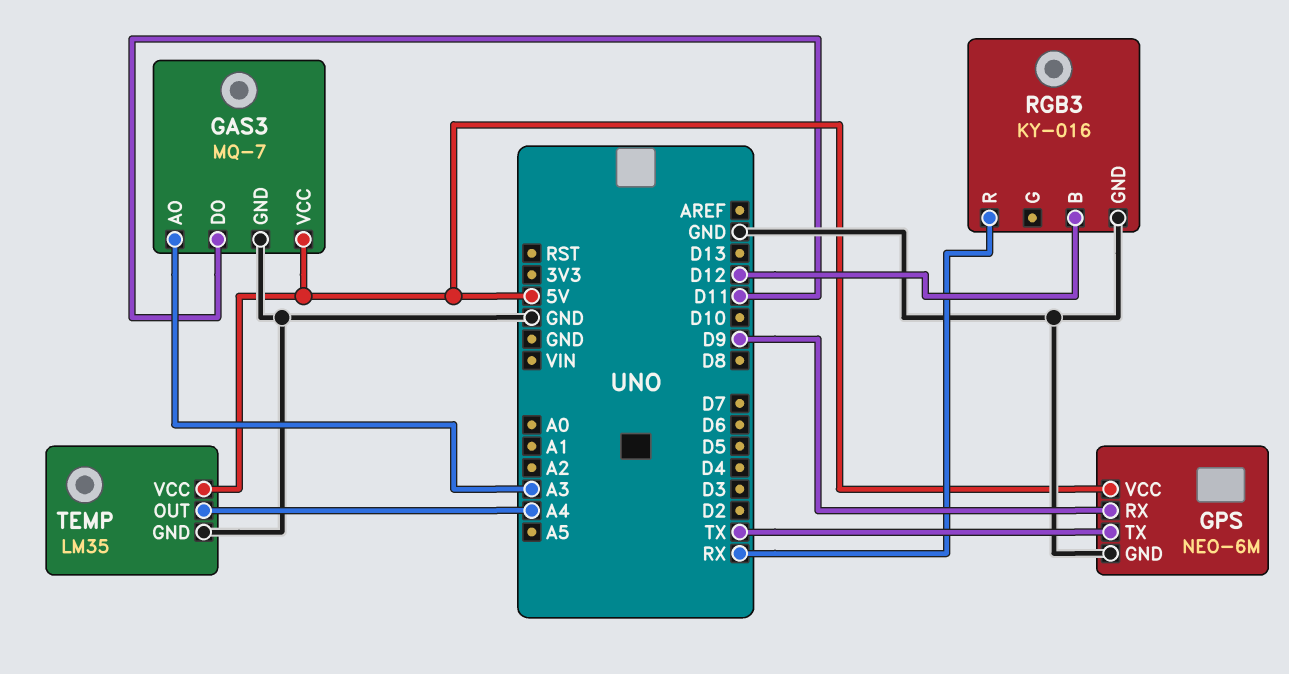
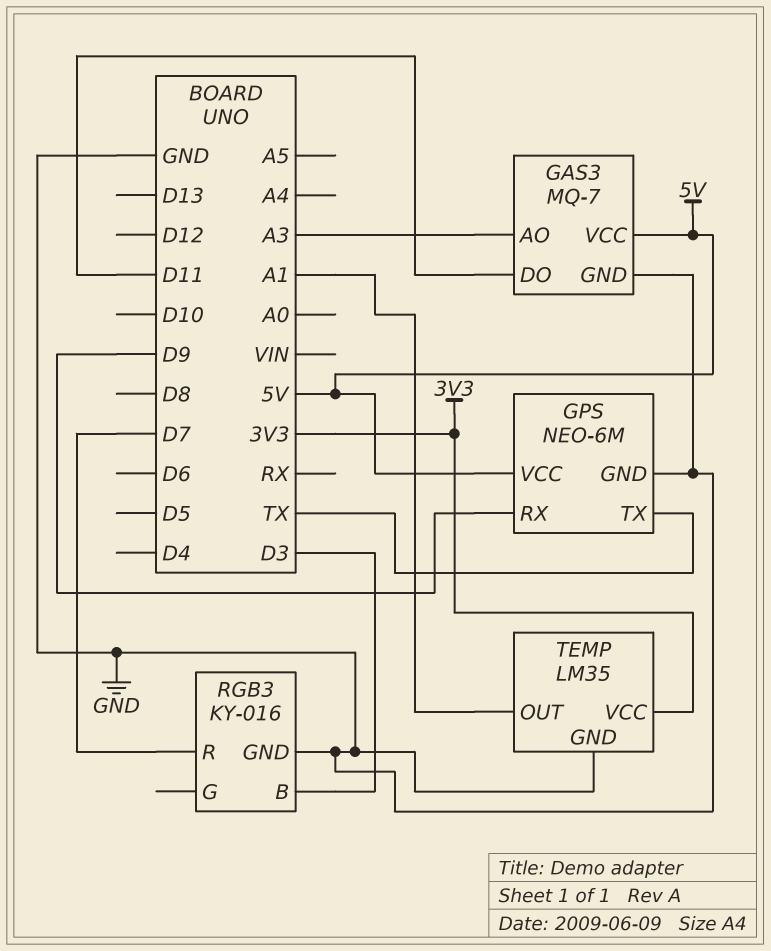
RGB3 pin B: D12 -> D3
RGB3 pin R: RX -> D7
TEMP pin OUT: A4 -> A1
TEMP pin VCC: 5V -> 3V3

